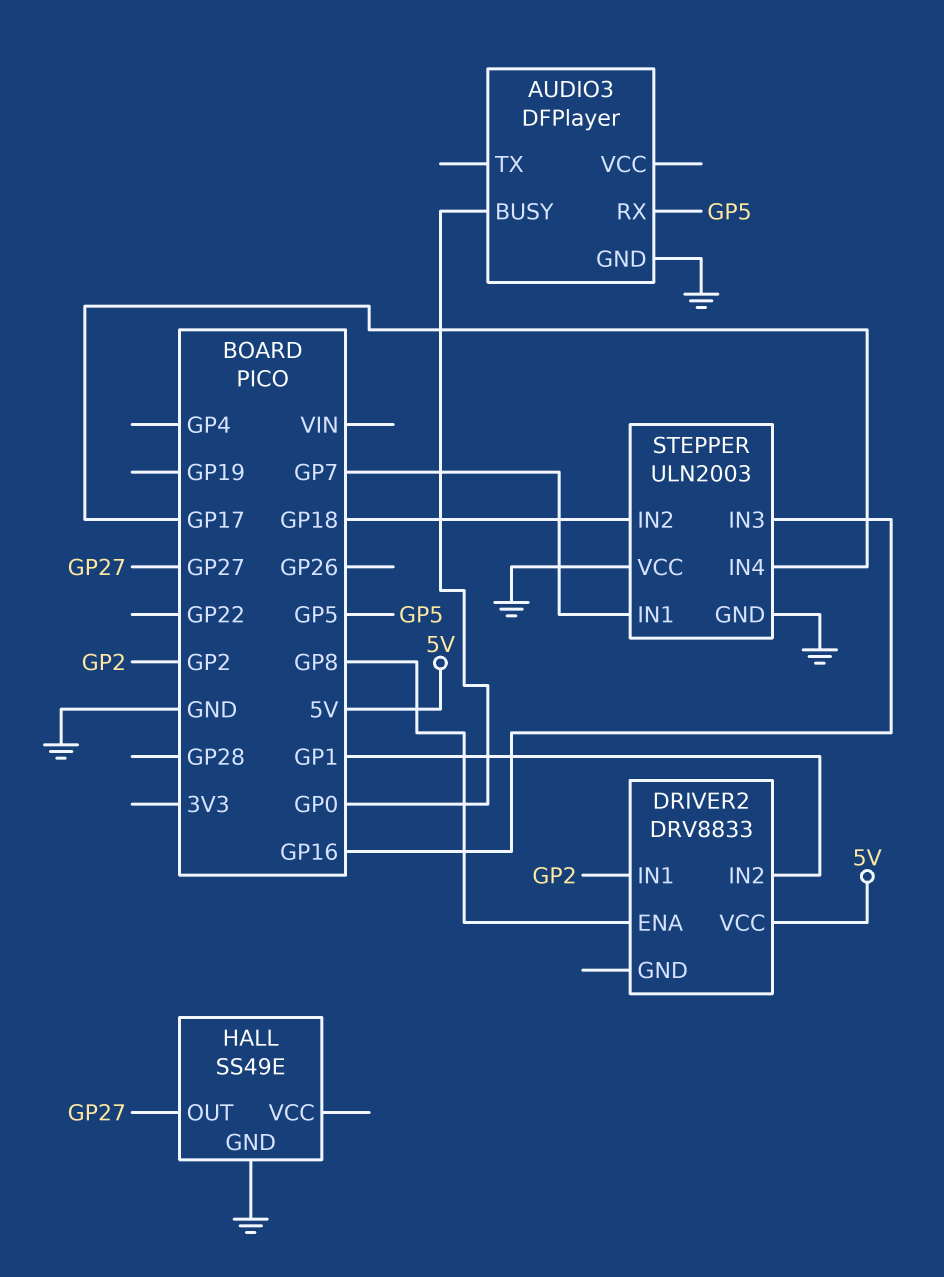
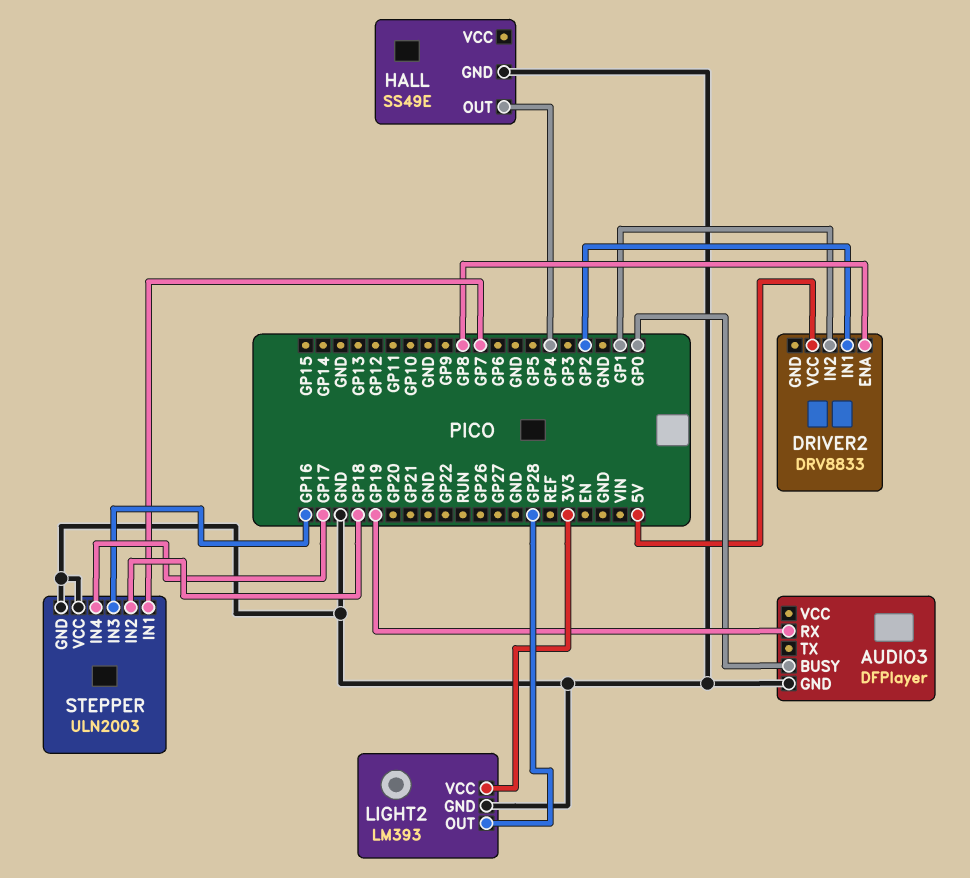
AUDIO3 pin RX: GP5 -> GP19
HALL pin OUT: GP27 -> GP4
LIGHT2: none -> LM393
LIGHT2 pin GND: none -> GND
LIGHT2 pin OUT: none -> GP28
LIGHT2 pin VCC: none -> 3V3

